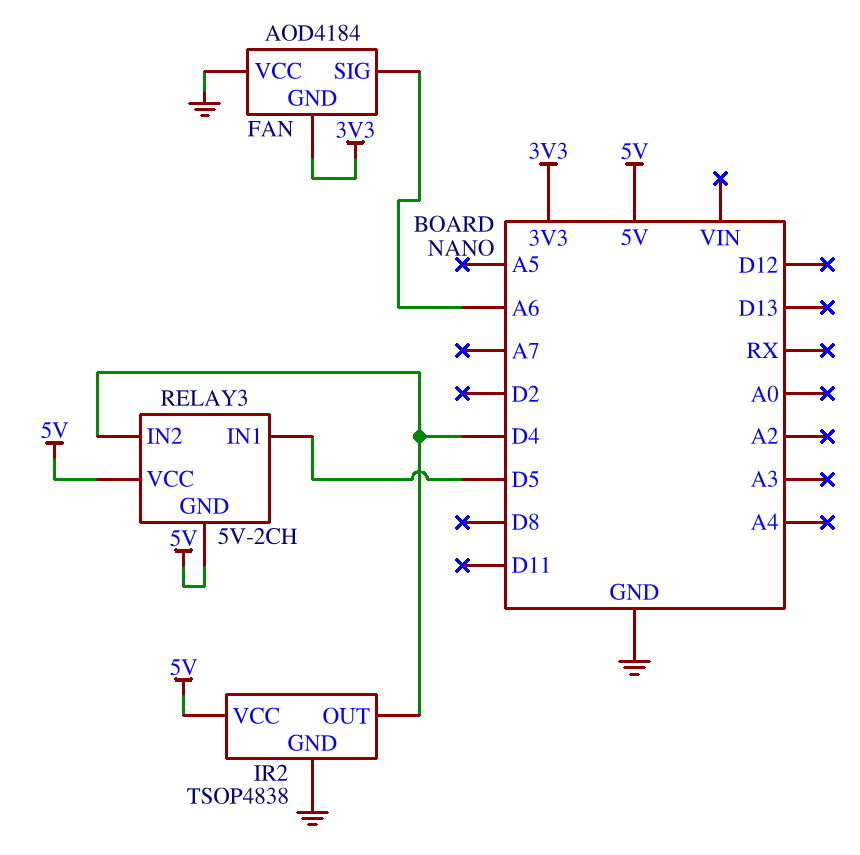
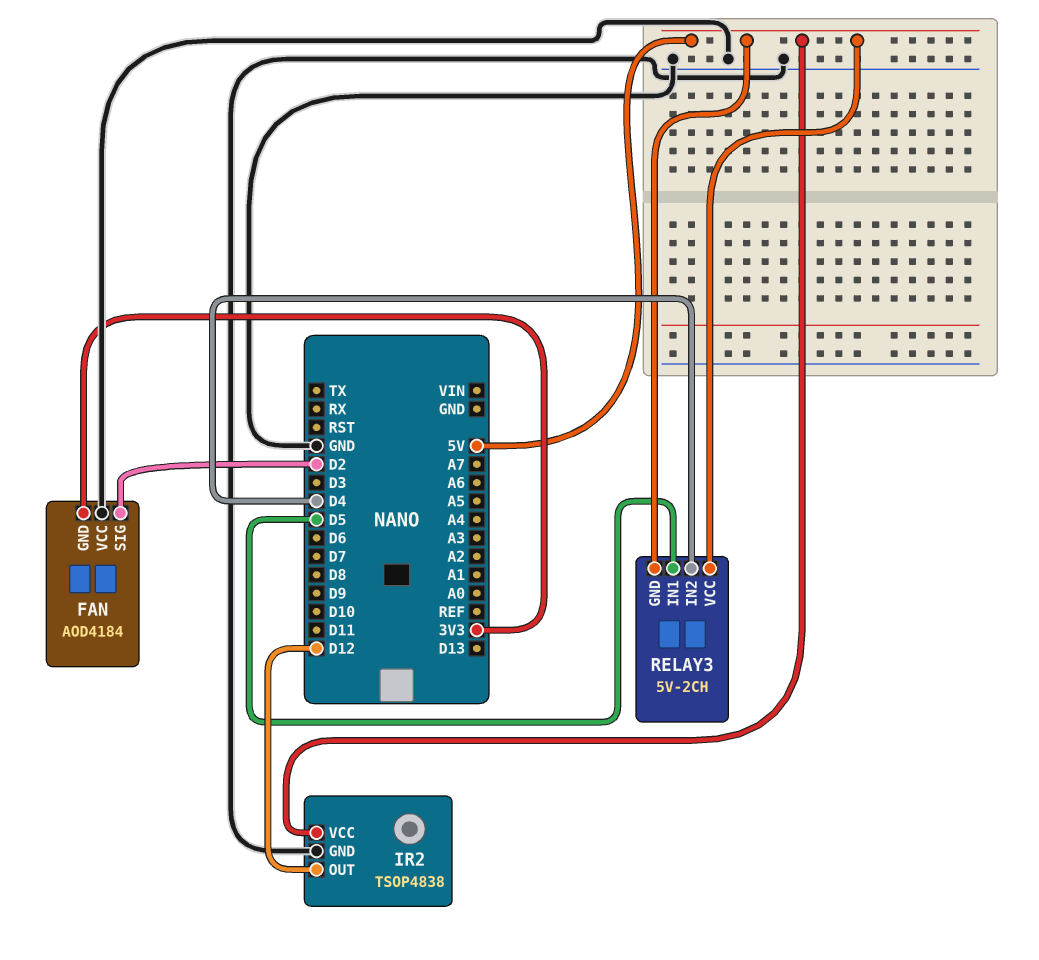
FAN pin SIG: A6 -> D2
IR2 pin OUT: D4 -> D12

